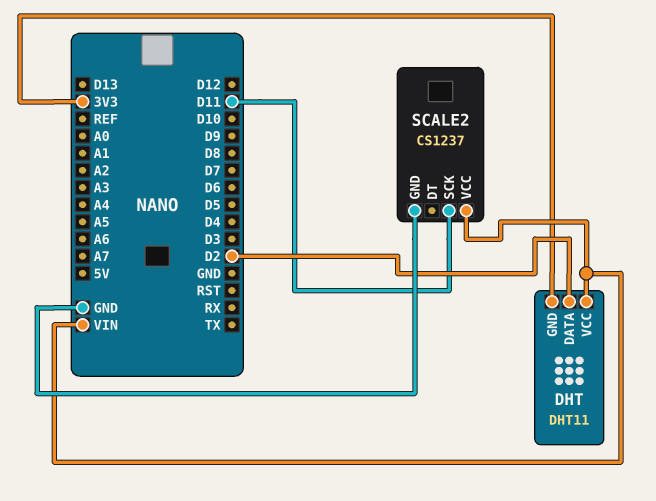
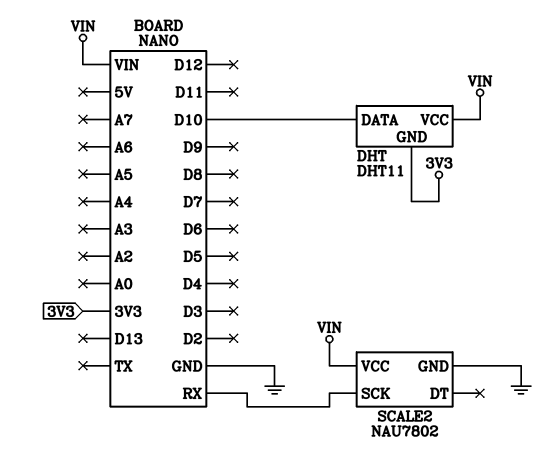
DHT pin DATA: D2 -> D10
SCALE2: CS1237 -> NAU7802
SCALE2 pin SCK: D11 -> RX

